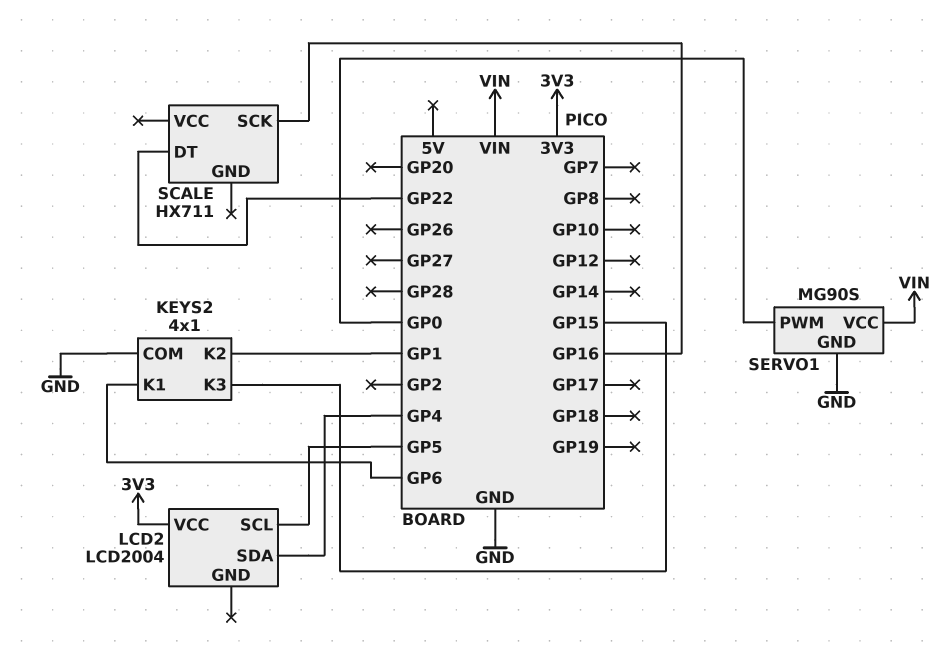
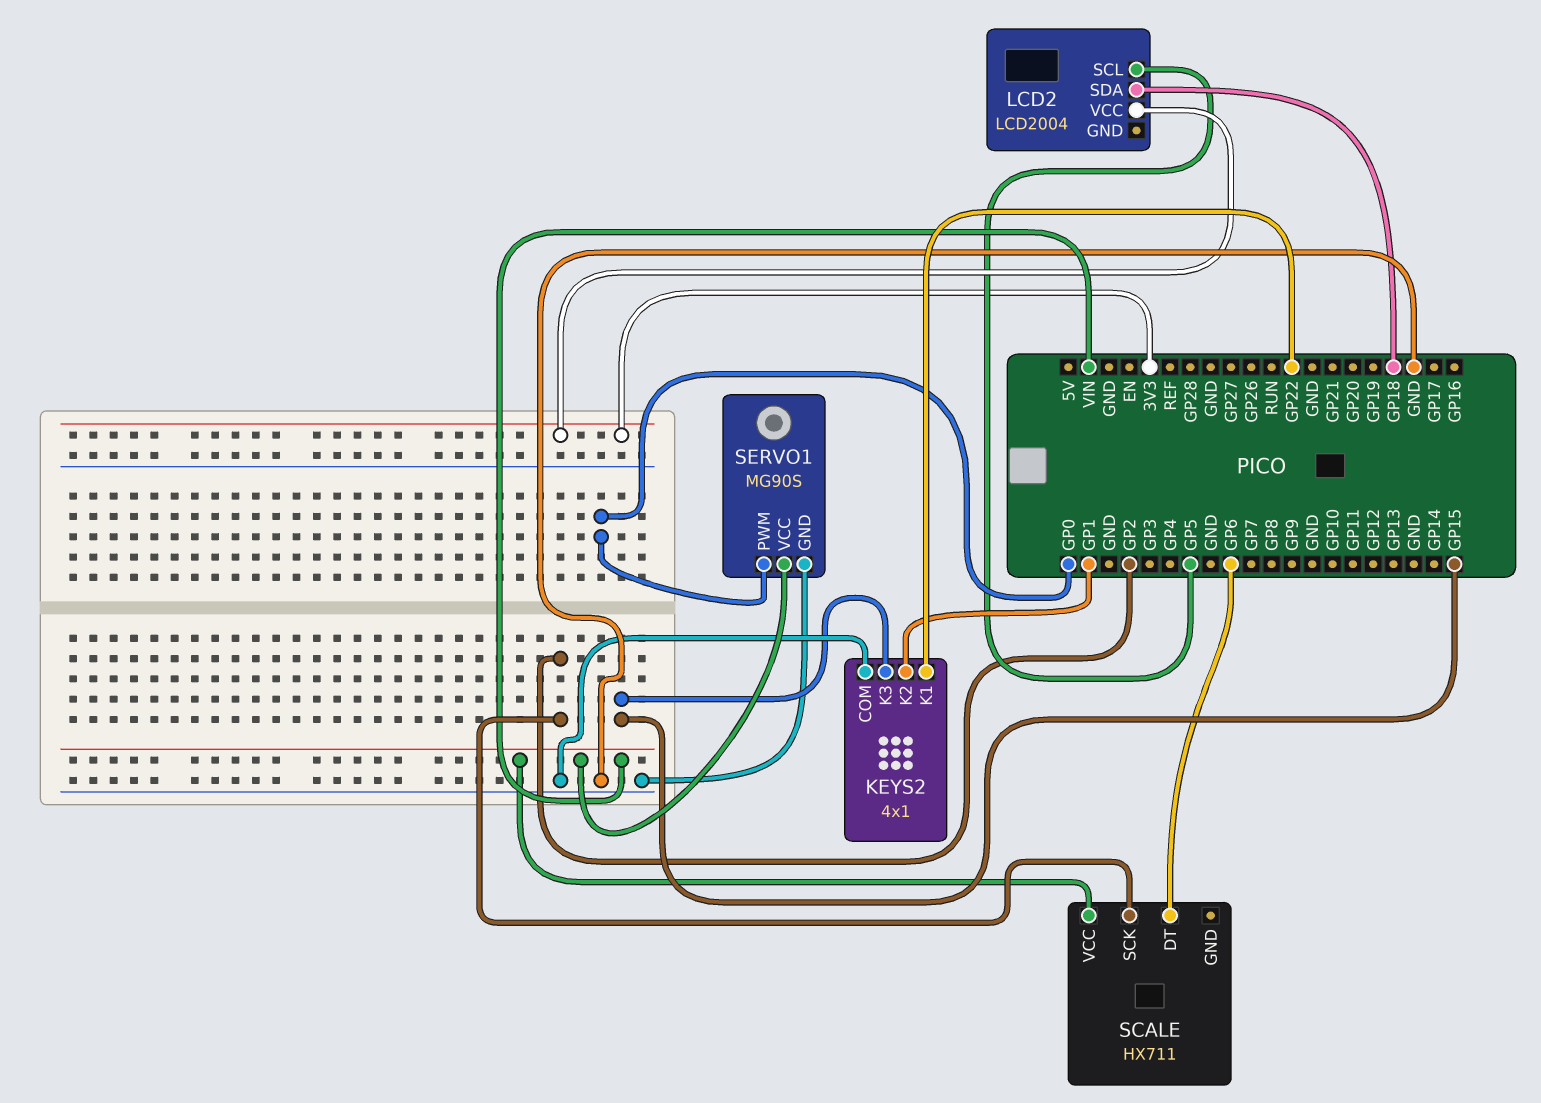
KEYS2 pin K1: GP6 -> GP22
LCD2 pin SDA: GP4 -> GP18
SCALE pin DT: GP22 -> GP6
SCALE pin SCK: GP16 -> GP2
SCALE pin VCC: none -> VIN

